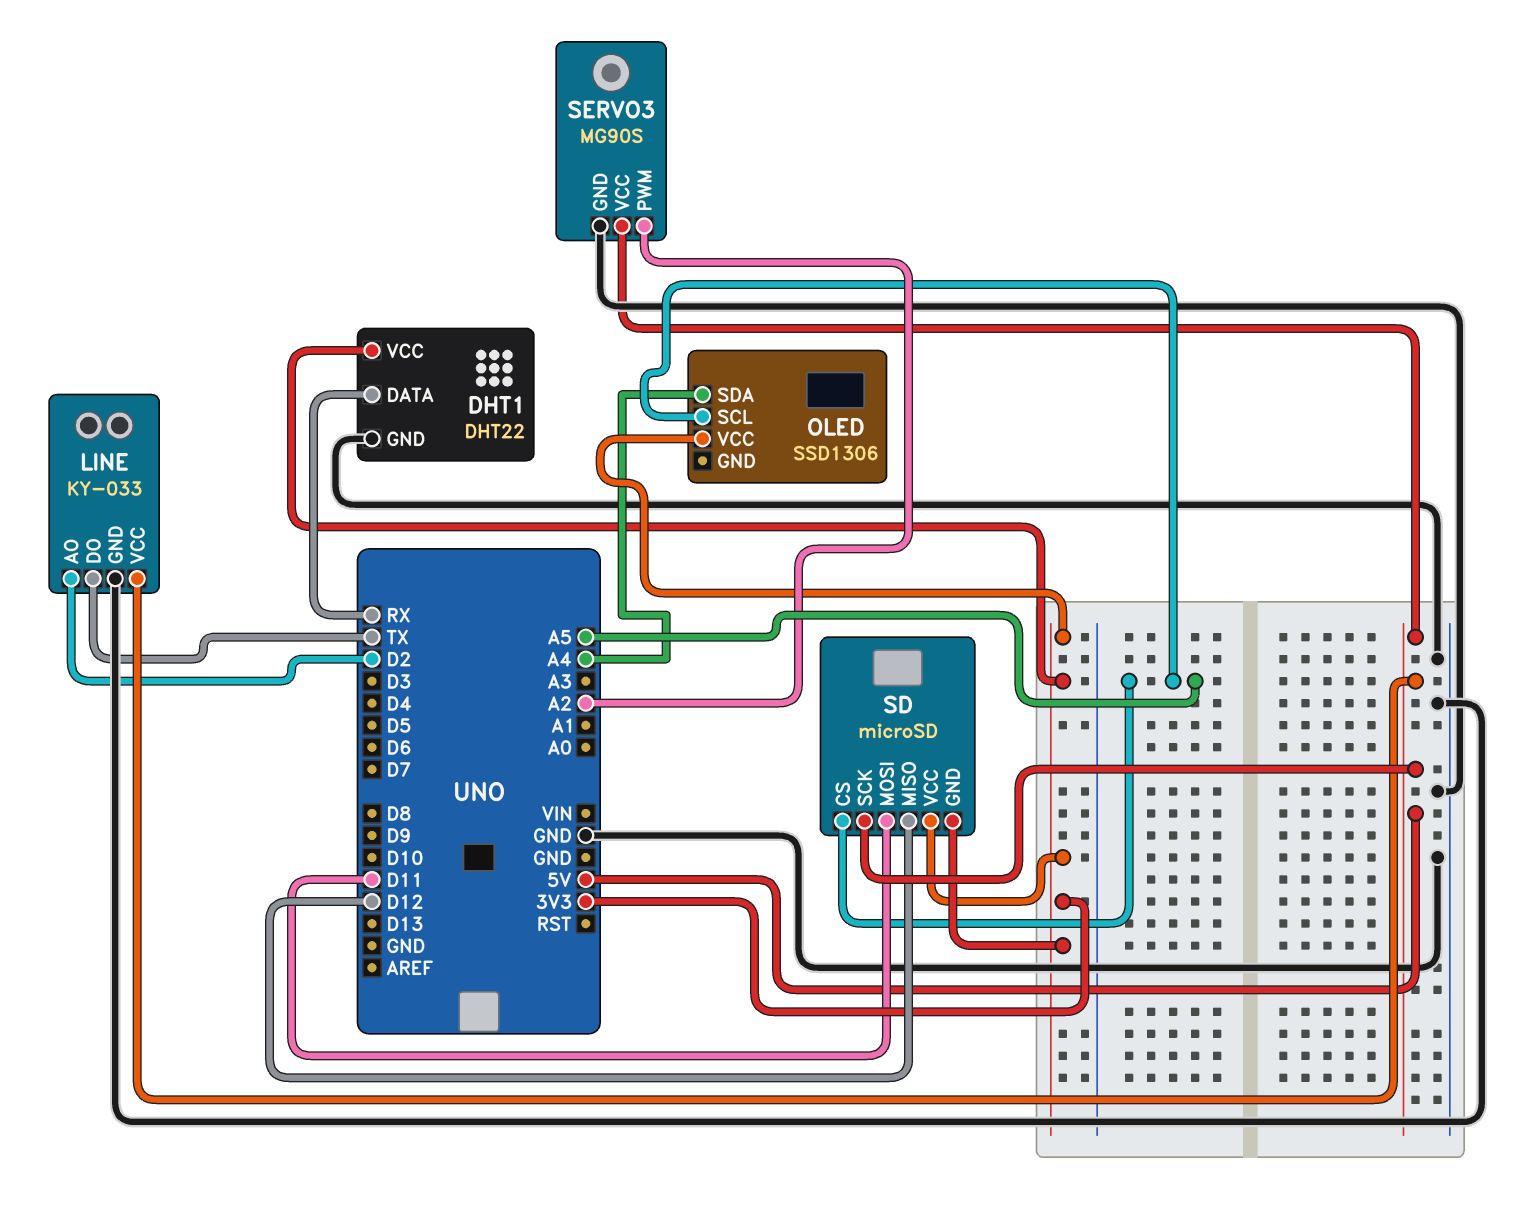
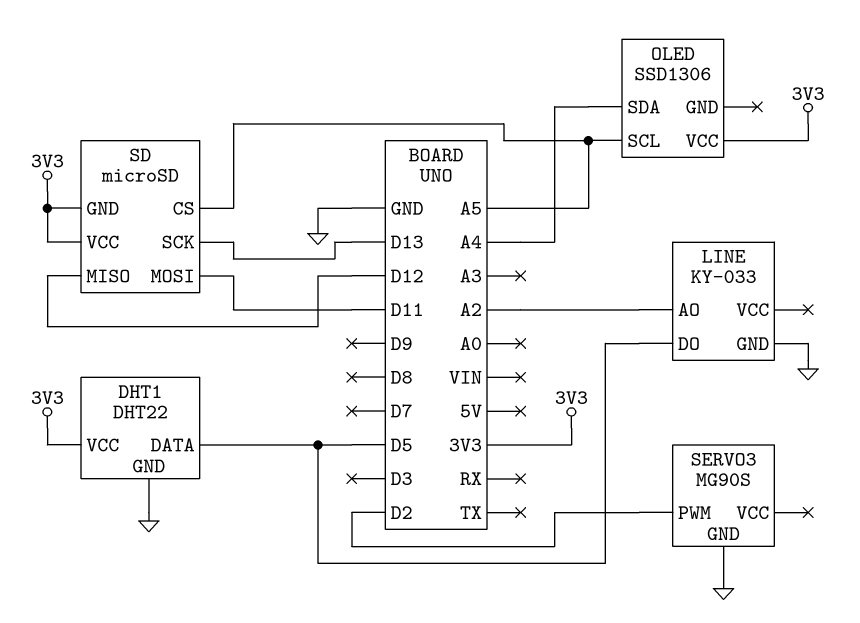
DHT1 pin DATA: RX -> D5
LINE pin AO: D2 -> A2
LINE pin DO: TX -> D5
LINE pin VCC: 5V -> none
SD pin SCK: 5V -> D13
SERVO3 pin PWM: A2 -> D2
SERVO3 pin VCC: 5V -> none

